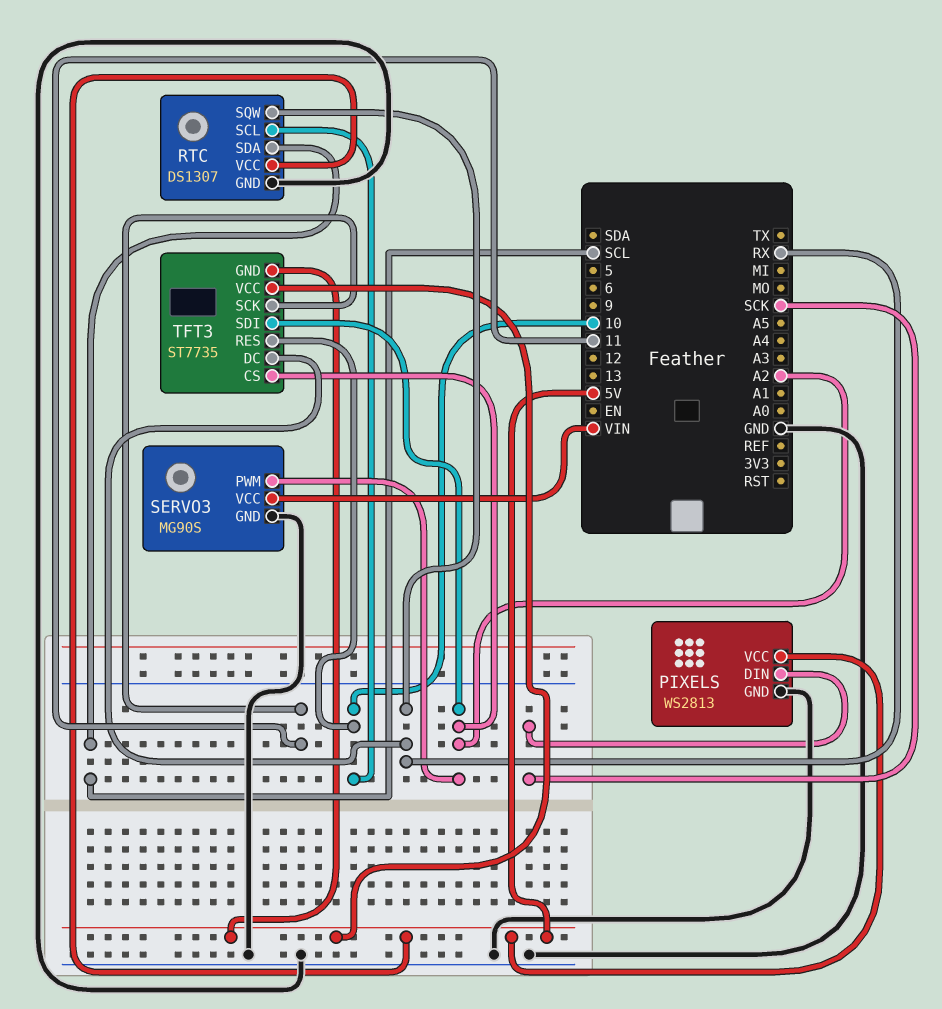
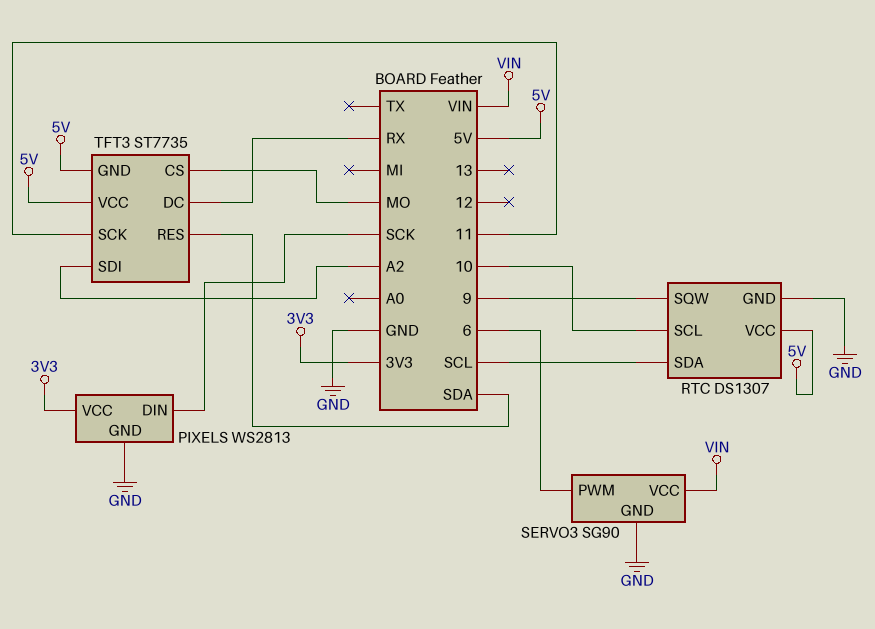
PIXELS pin VCC: 5V -> 3V3
RTC pin SQW: RX -> 9
SERVO3: MG90S -> SG90
SERVO3 pin PWM: A2 -> 6
TFT3 pin CS: A2 -> MO
TFT3 pin RES: 10 -> SDA

